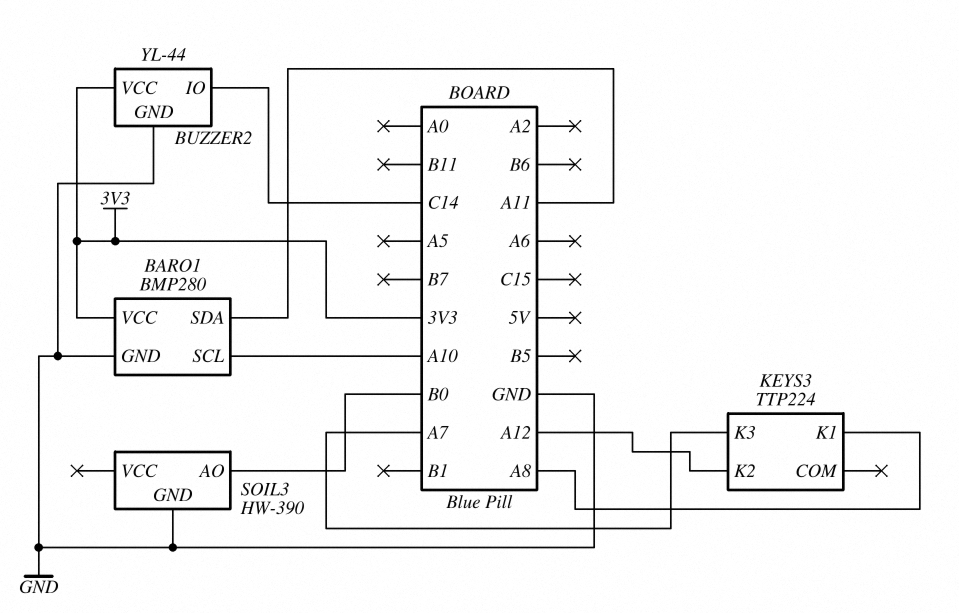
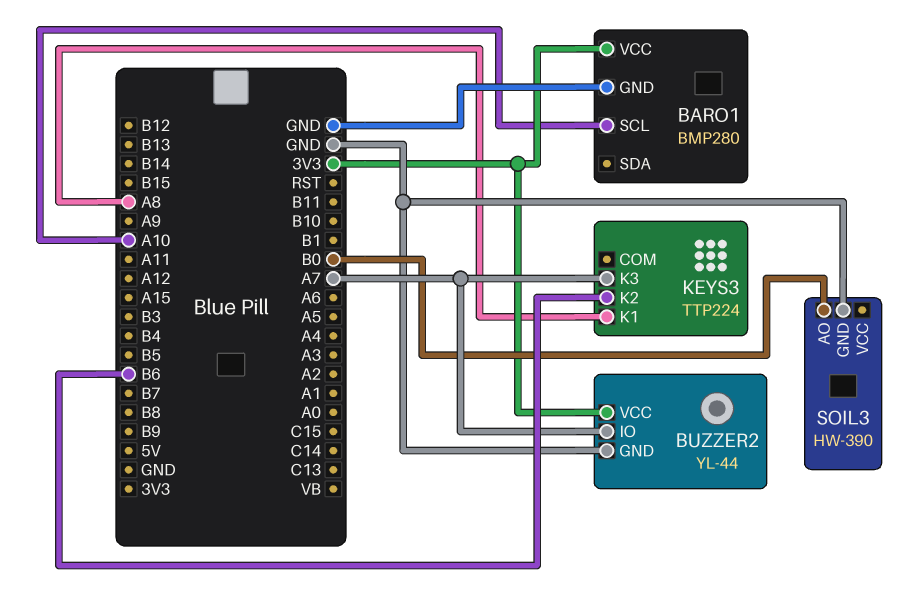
BARO1 pin SDA: A11 -> none
BUZZER2 pin IO: C14 -> A7
KEYS3 pin K2: A12 -> B6

